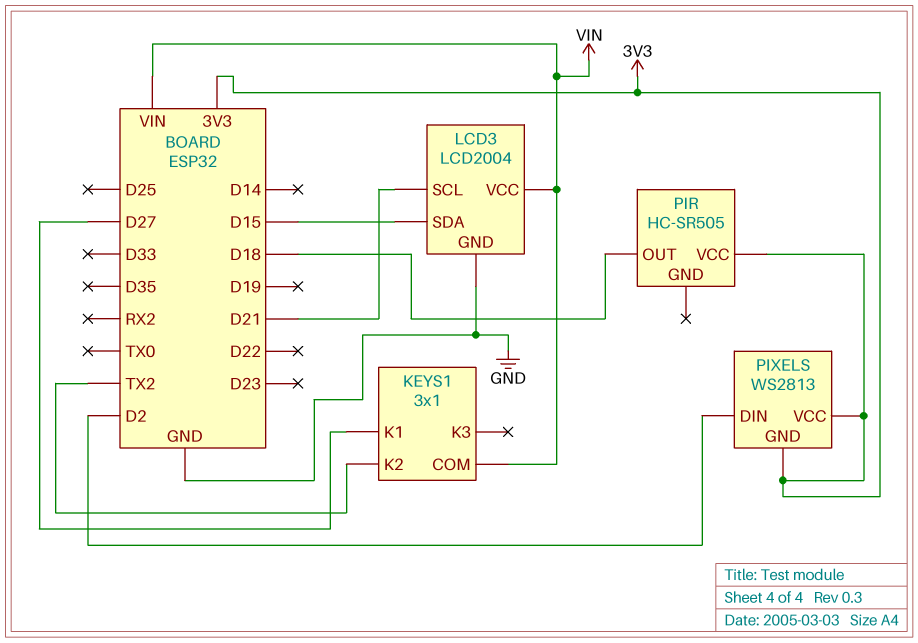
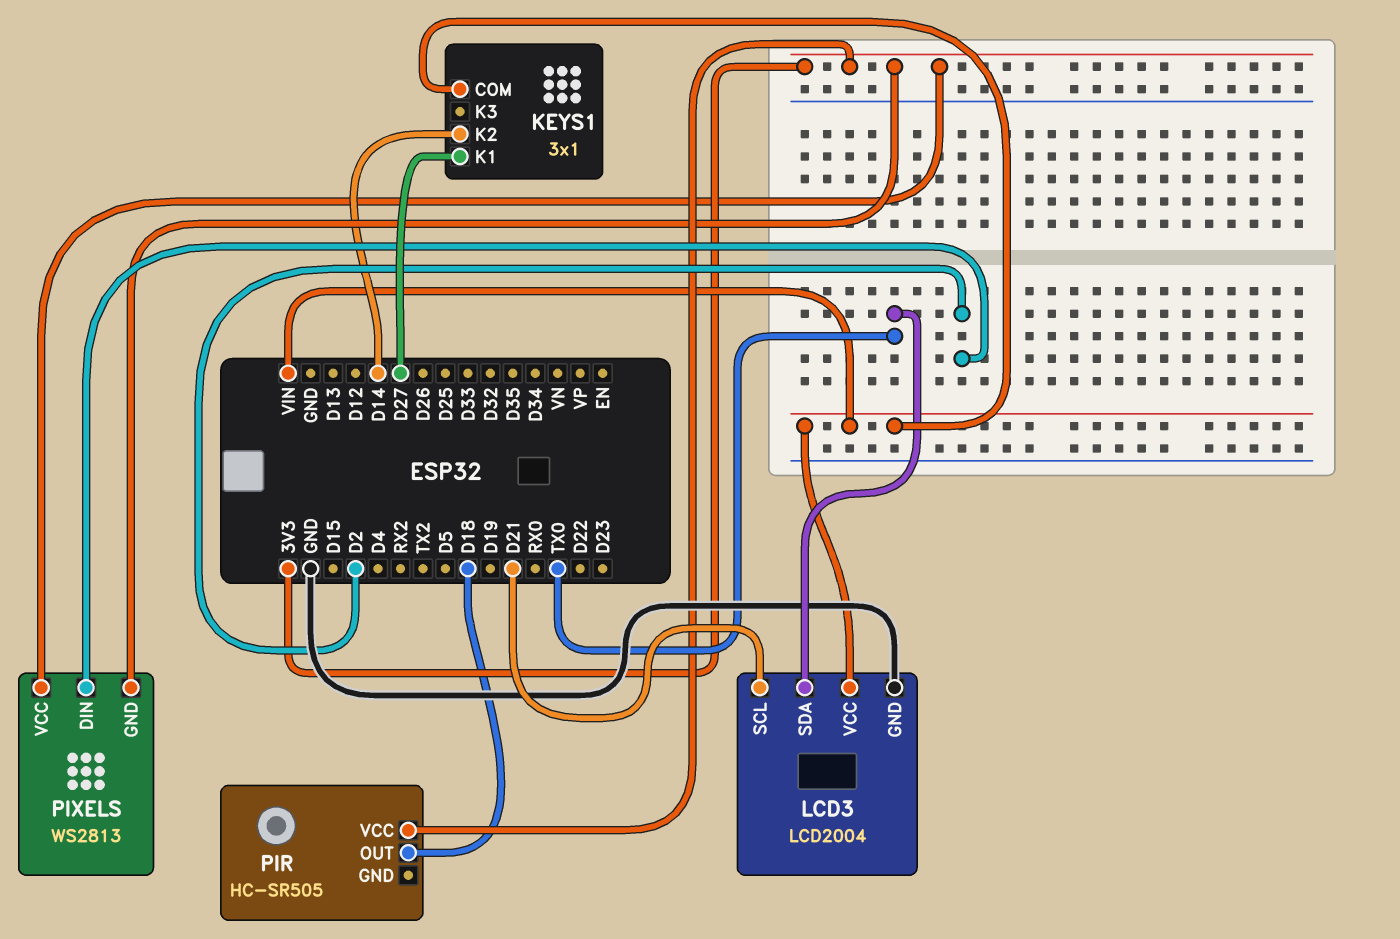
KEYS1 pin K2: TX2 -> D14
LCD3 pin SDA: D15 -> TX0

